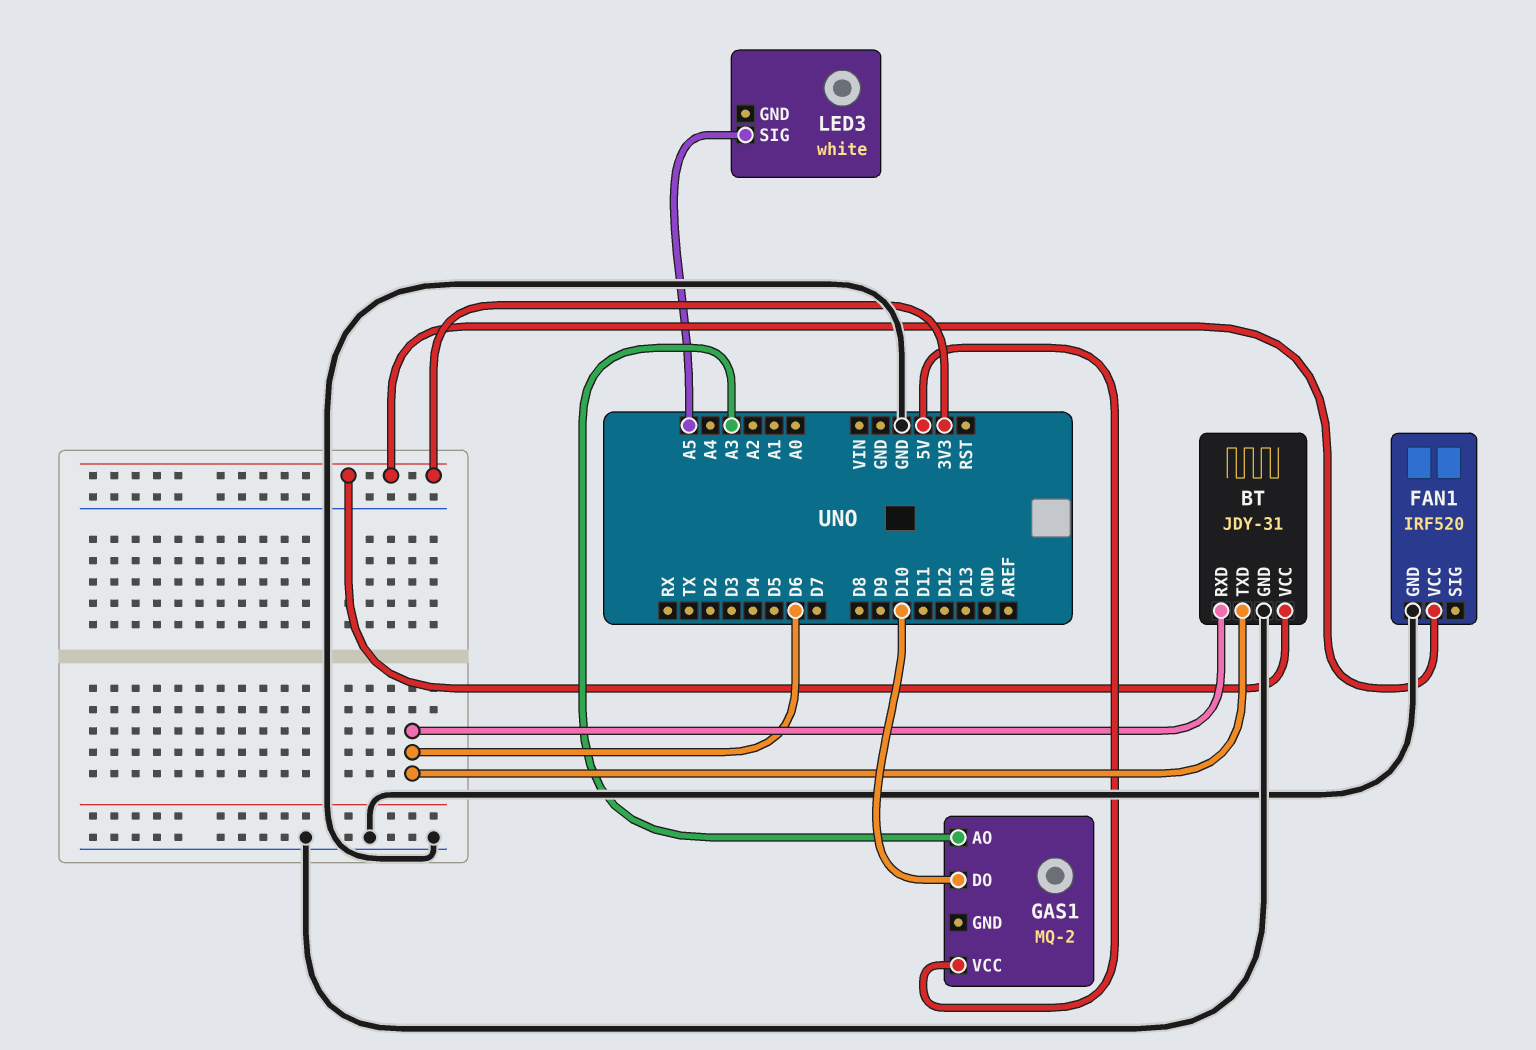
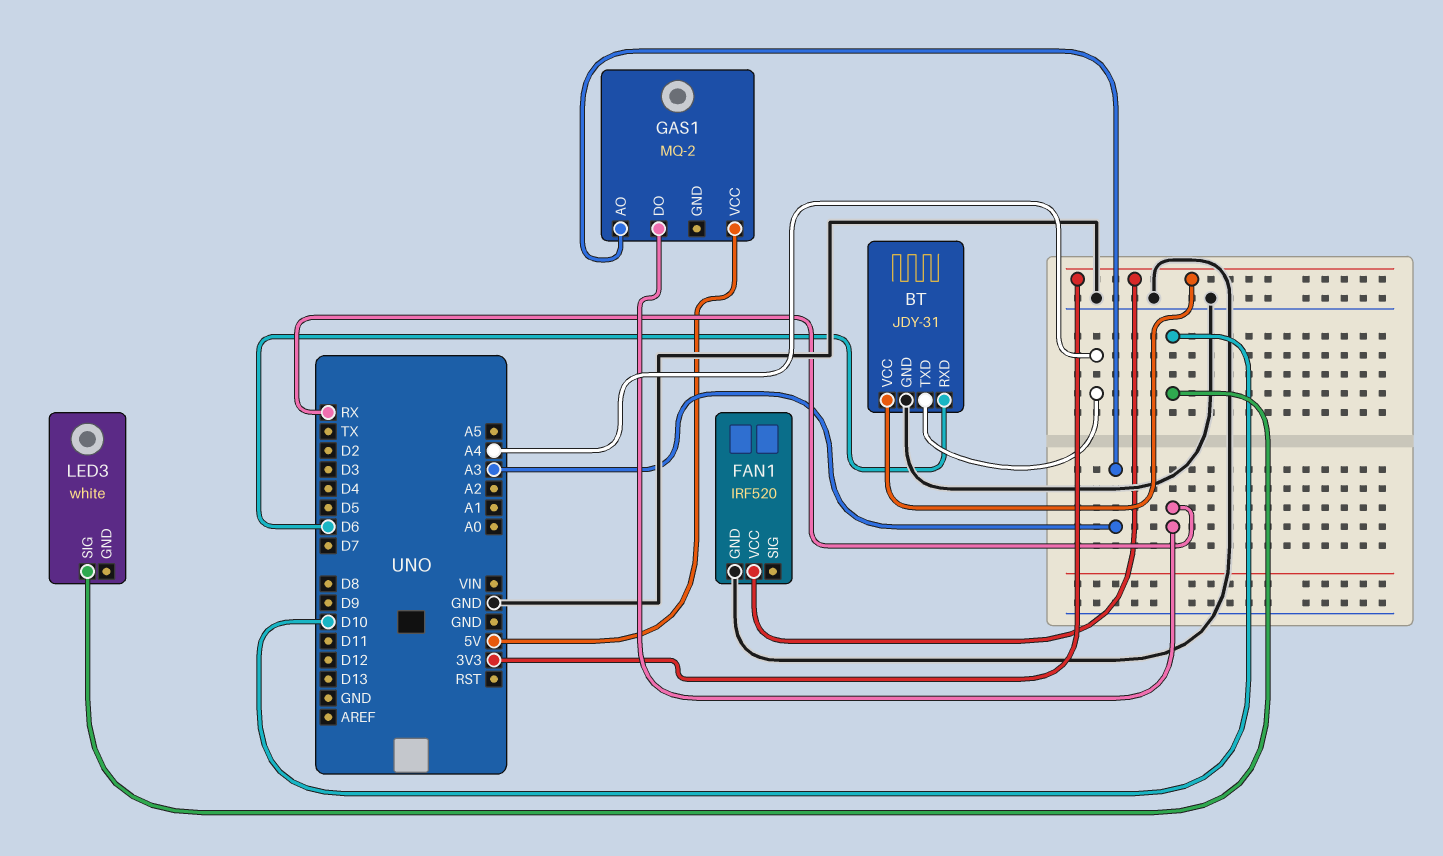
BT pin TXD: D6 -> A4
GAS1 pin DO: D10 -> RX
LED3 pin SIG: A5 -> D10

